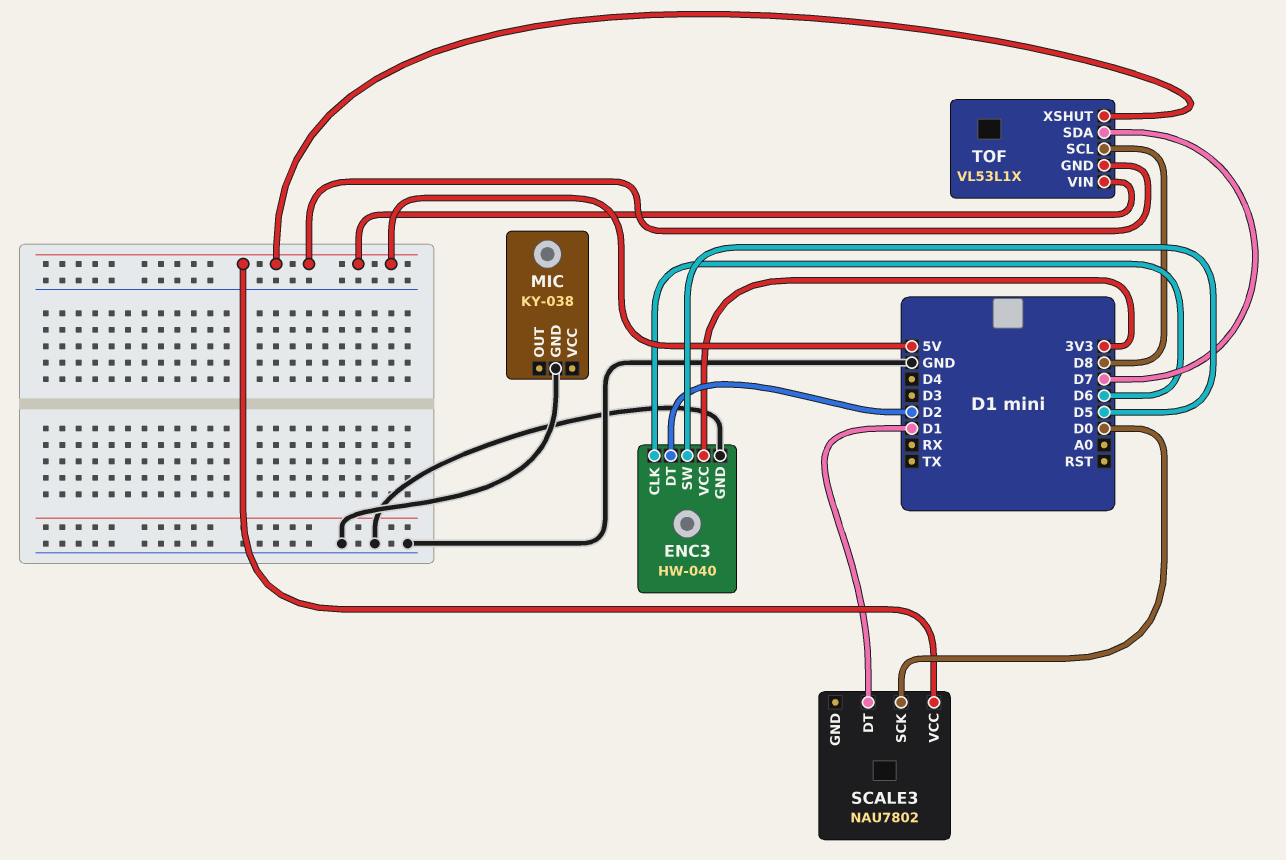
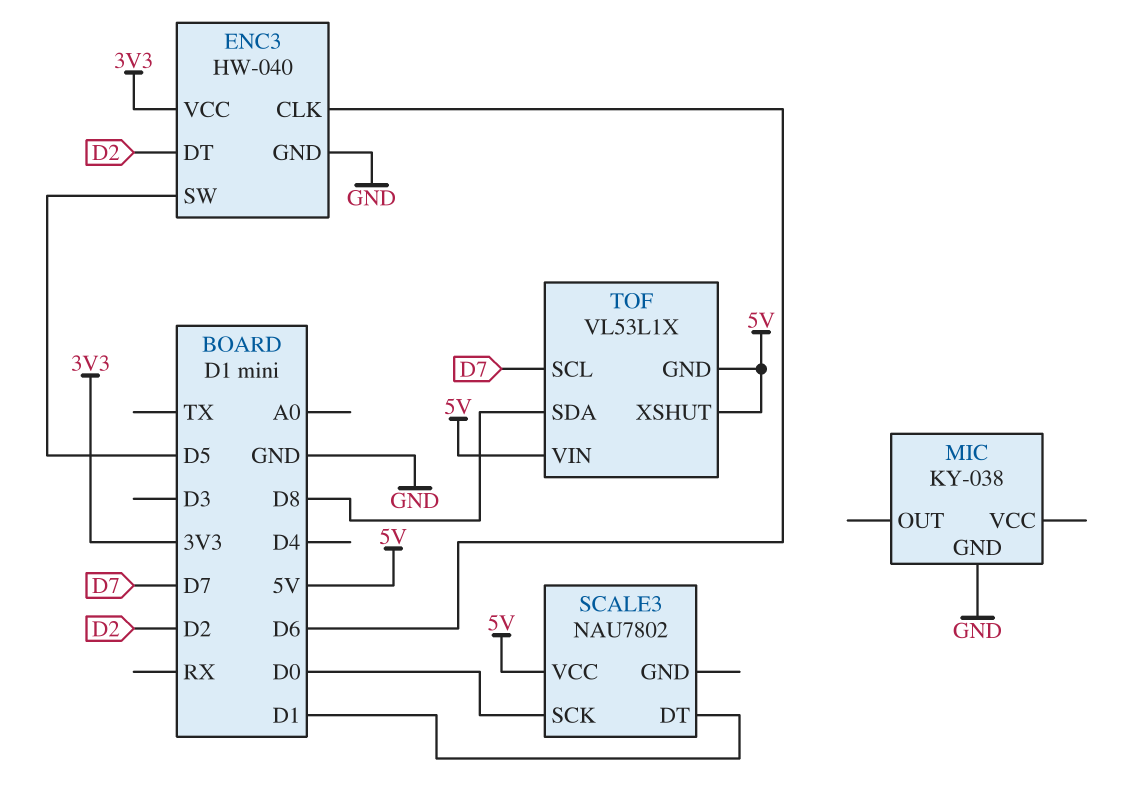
TOF pin SCL: D8 -> D7
TOF pin SDA: D7 -> D8

